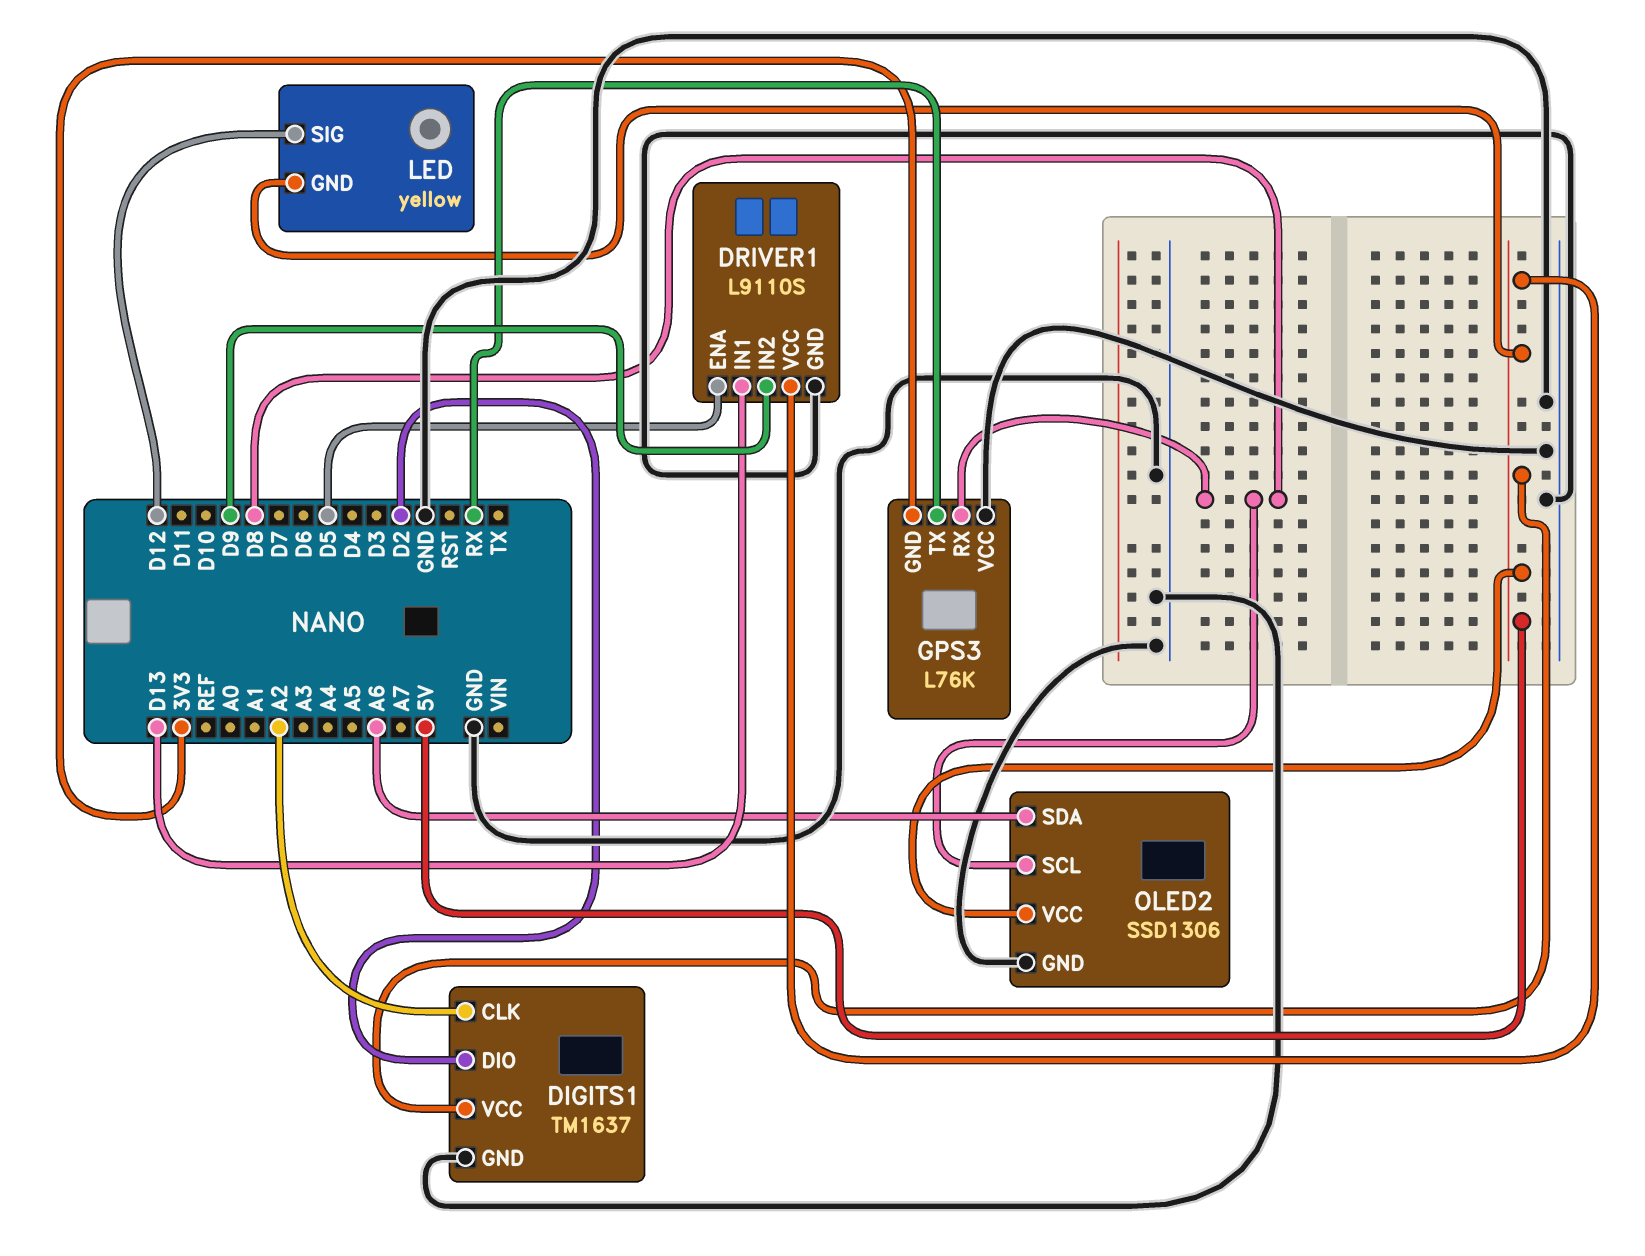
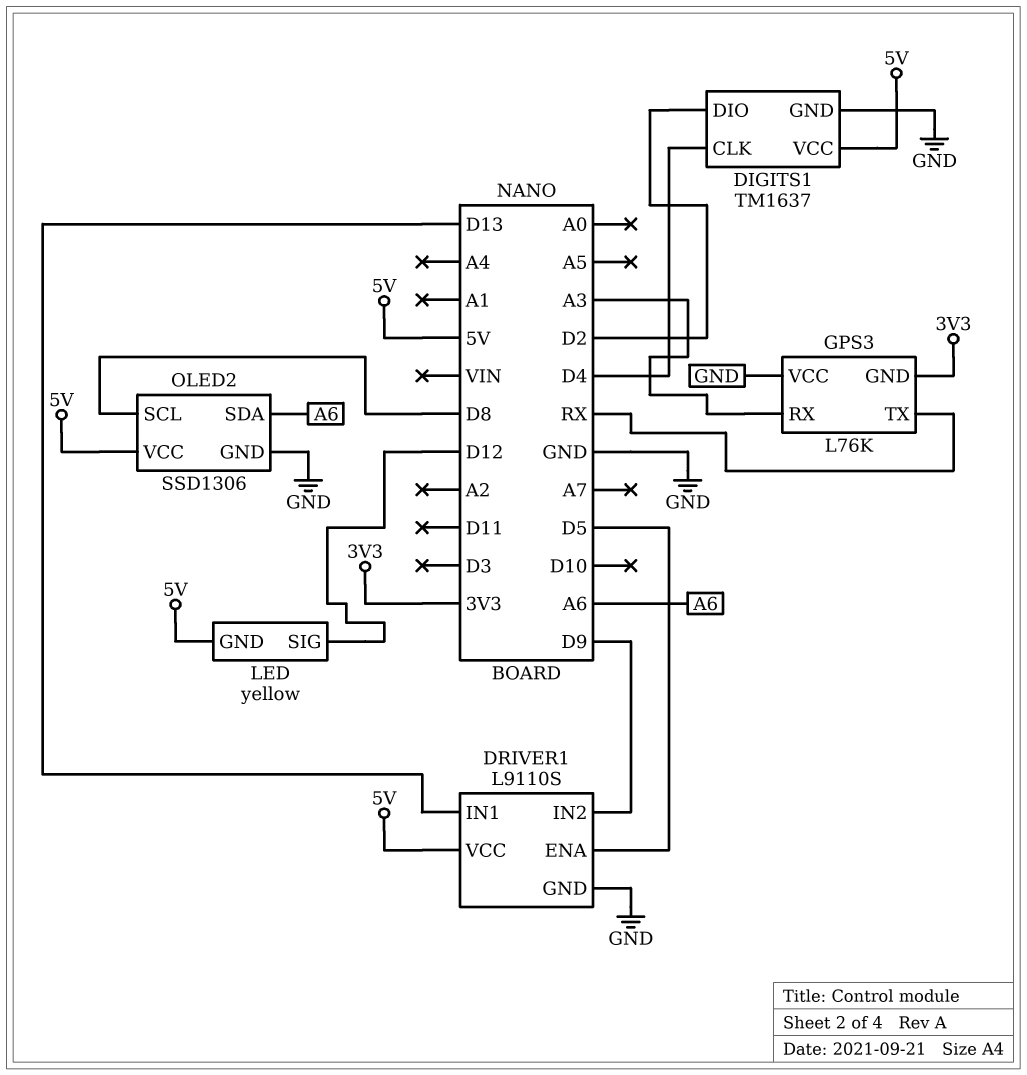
DIGITS1 pin CLK: A2 -> D4
GPS3 pin RX: D8 -> A3

